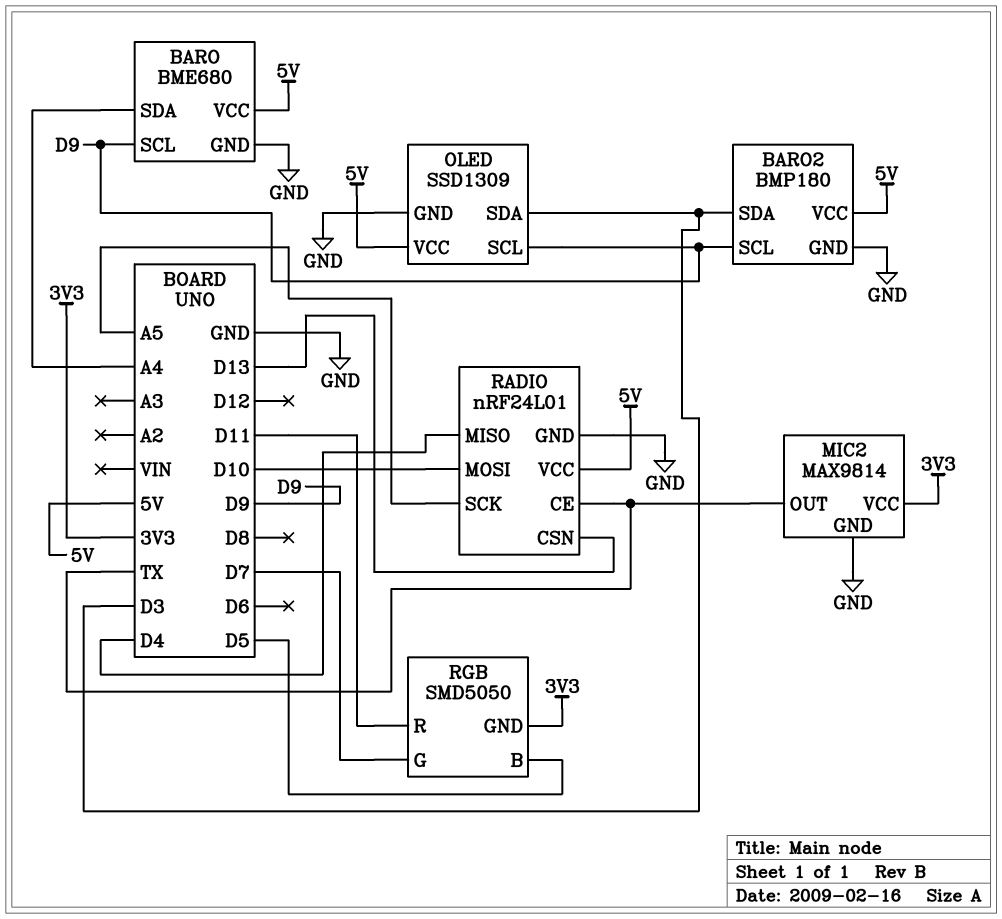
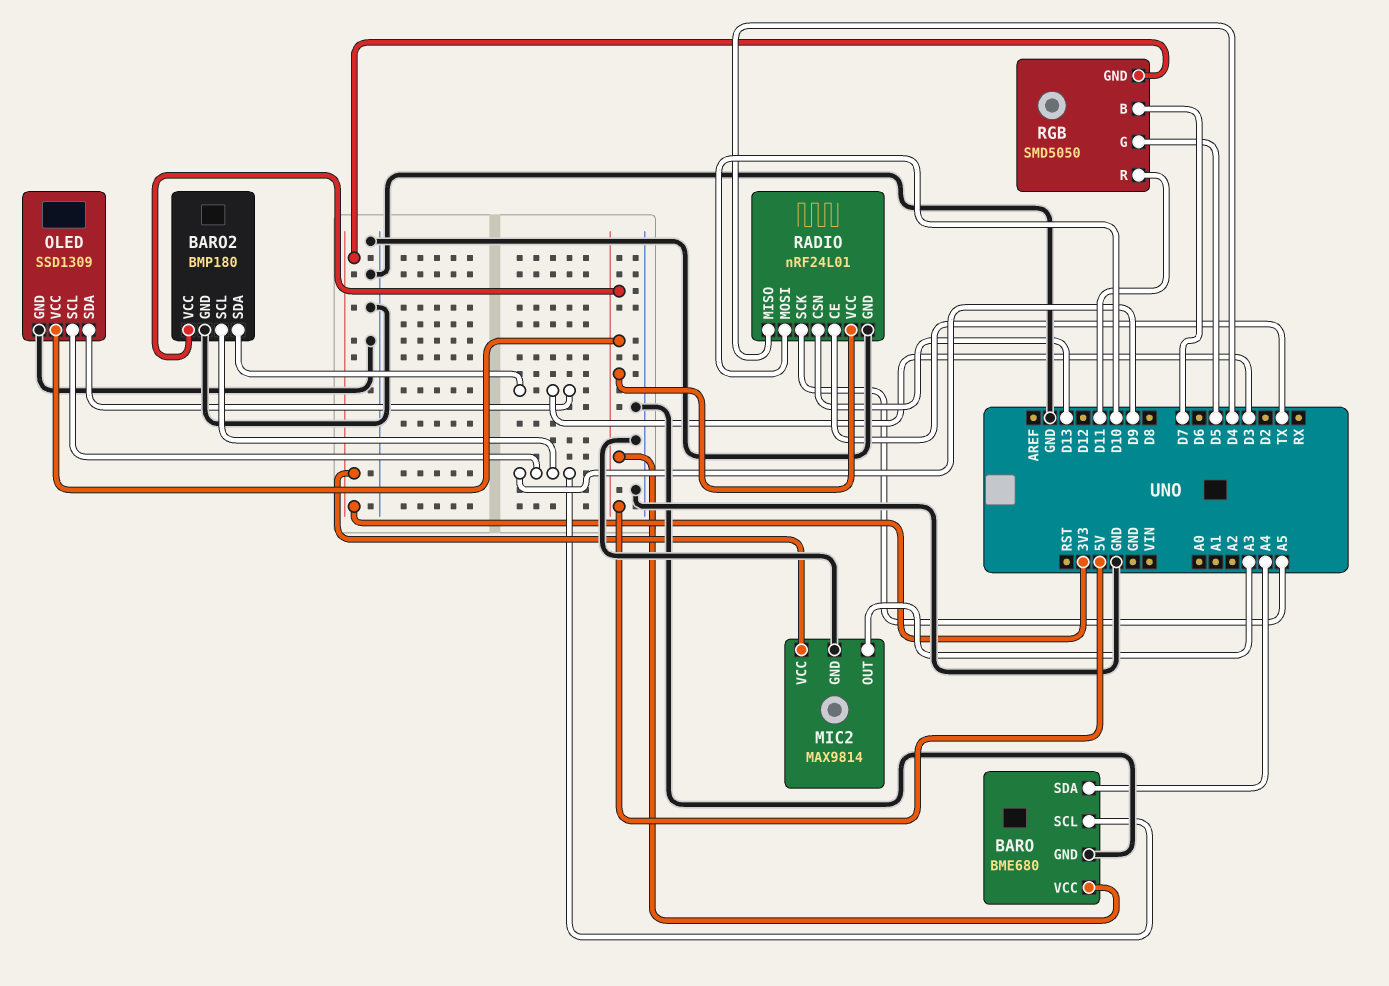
MIC2 pin OUT: TX -> A3
RGB pin B: D5 -> D7
RGB pin G: D7 -> D5

